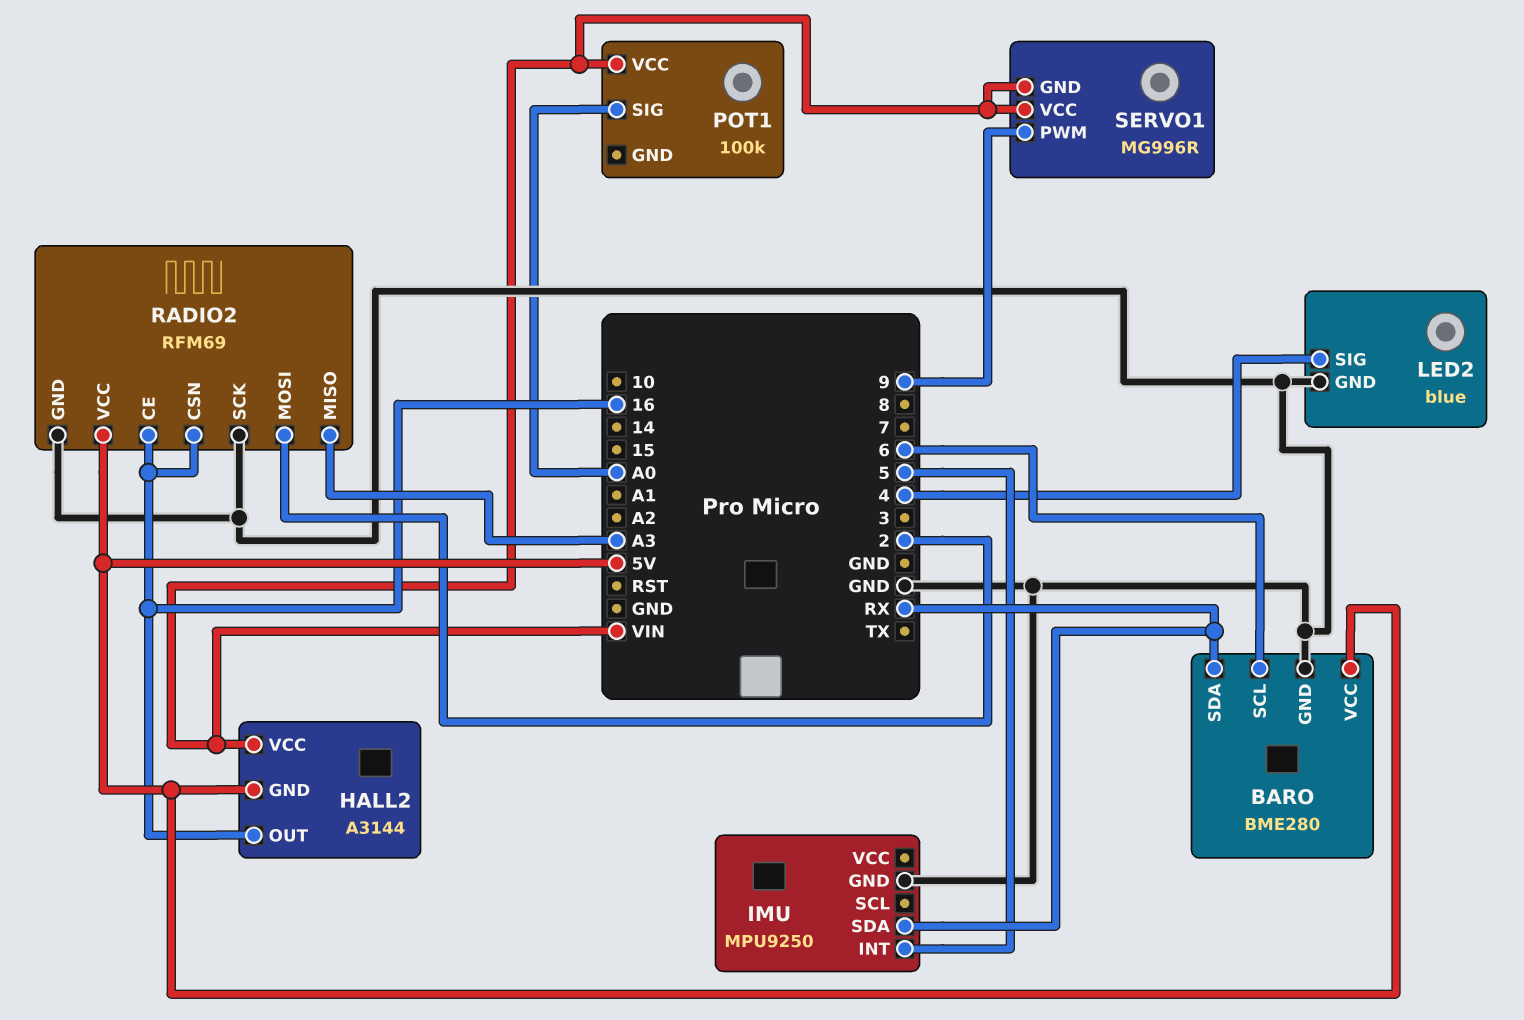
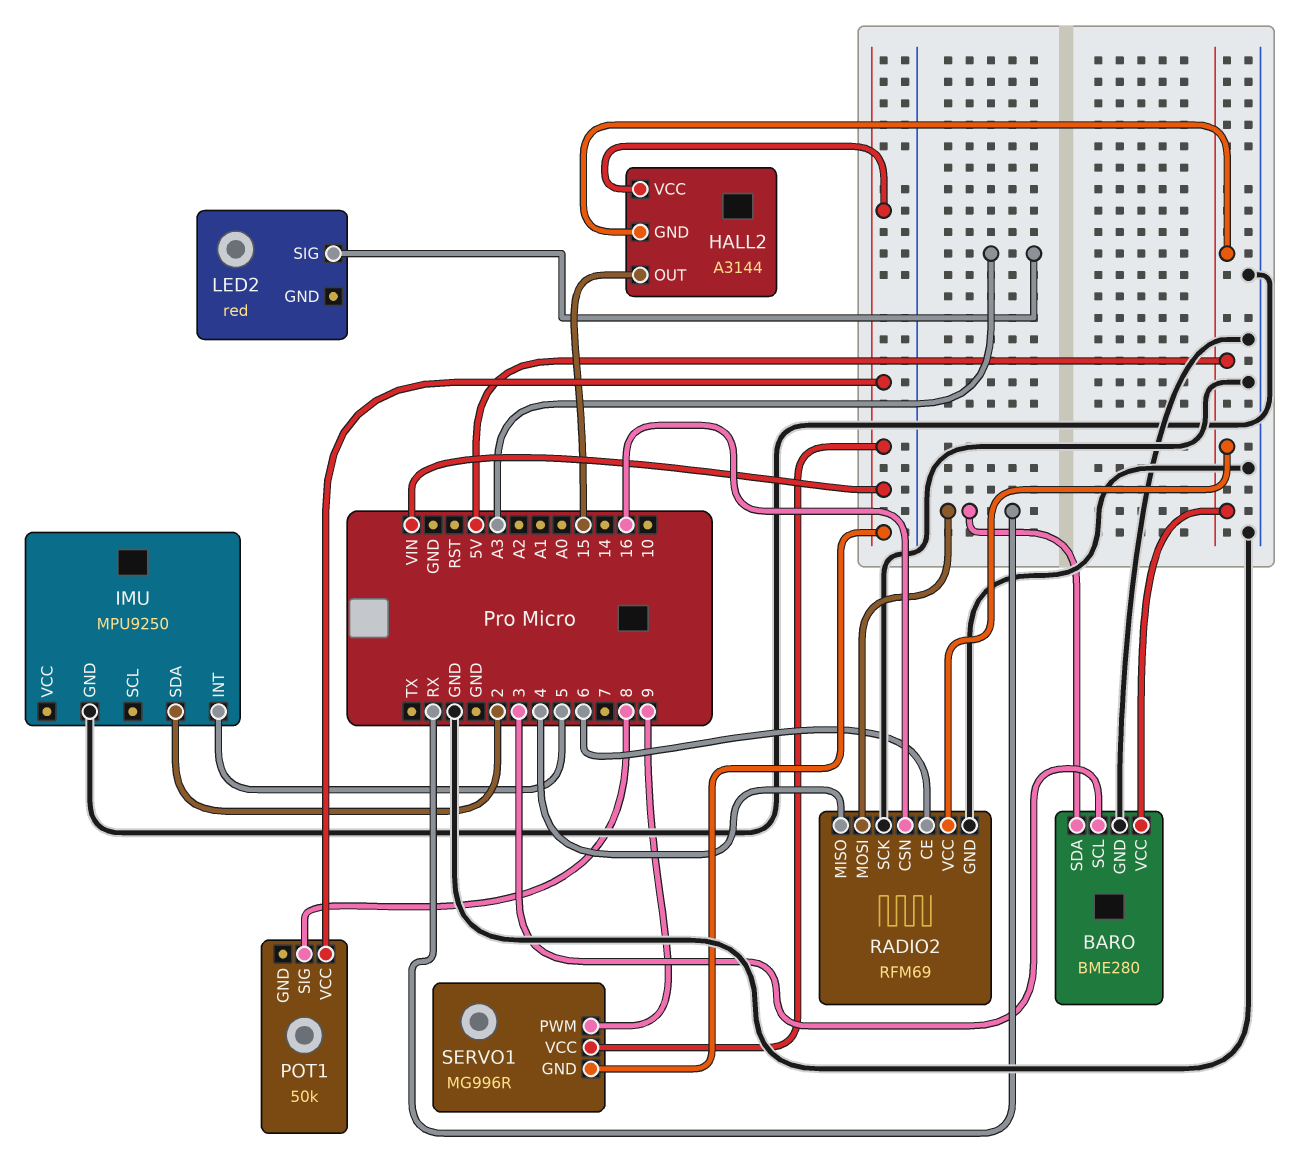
BARO pin SCL: 6 -> 3
HALL2 pin OUT: 16 -> 15
IMU pin SDA: RX -> 2
LED2: blue -> red
LED2 pin GND: GND -> none
LED2 pin SIG: 4 -> A3
POT1: 100k -> 50k
POT1 pin SIG: A0 -> 8
RADIO2 pin CE: 16 -> 6
RADIO2 pin MISO: A3 -> 4
RADIO2 pin MOSI: 2 -> RX

